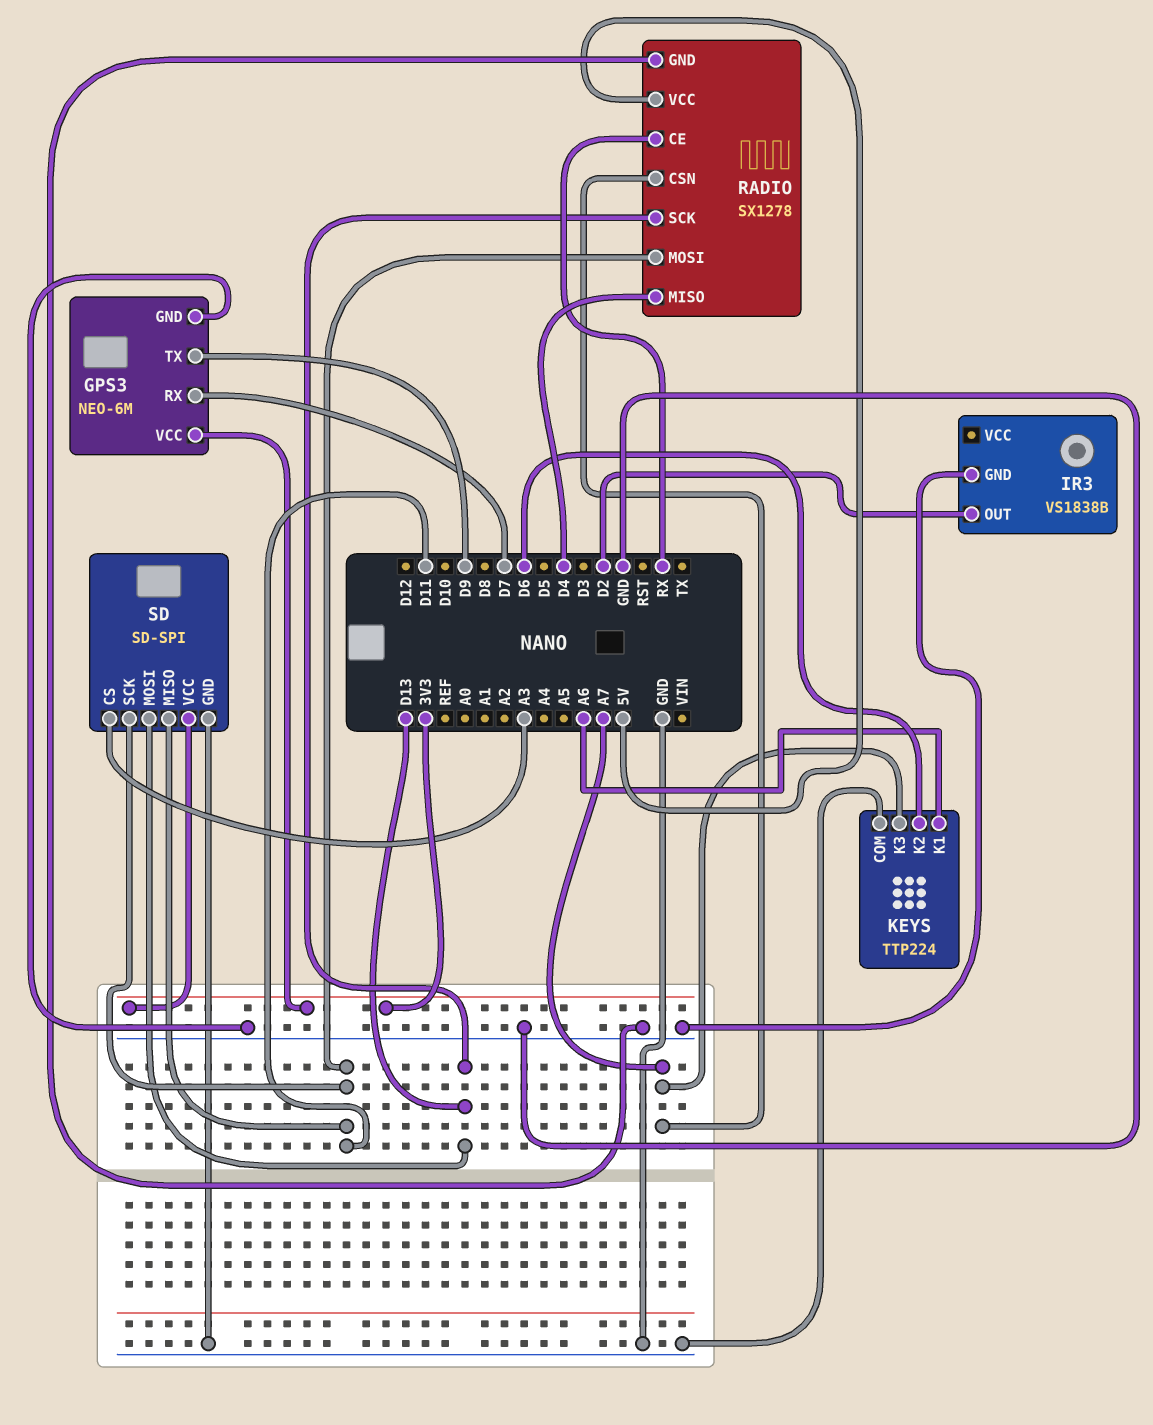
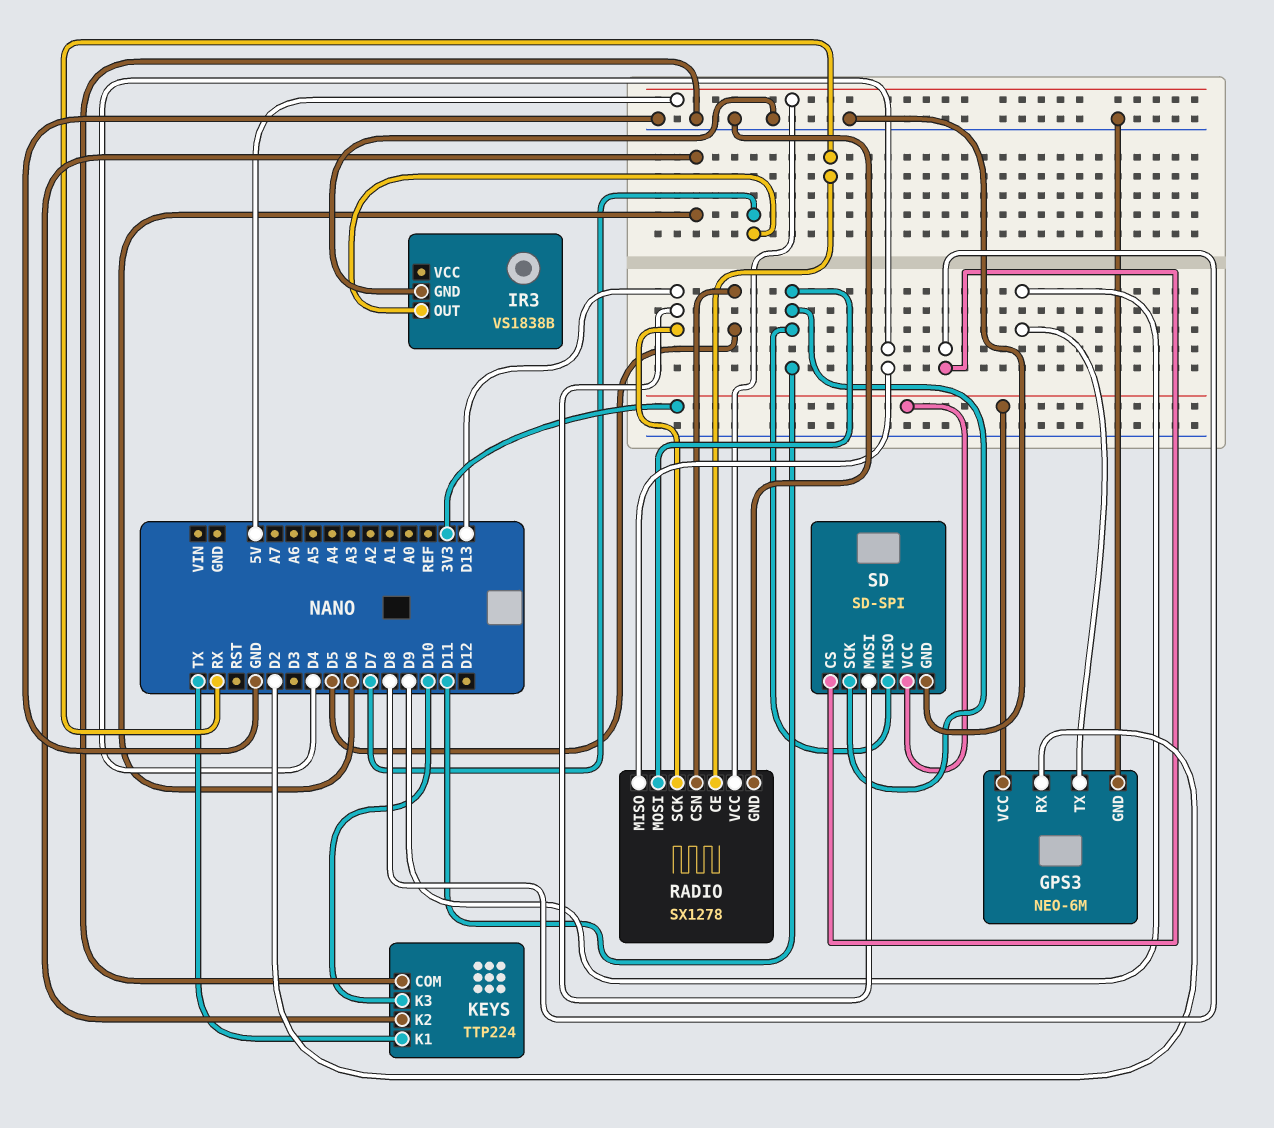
GPS3 pin RX: D7 -> D2
IR3 pin OUT: D2 -> D7
KEYS pin K1: A6 -> TX
KEYS pin K3: A7 -> D10
RADIO pin CSN: A7 -> D5
SD pin CS: A3 -> D8

